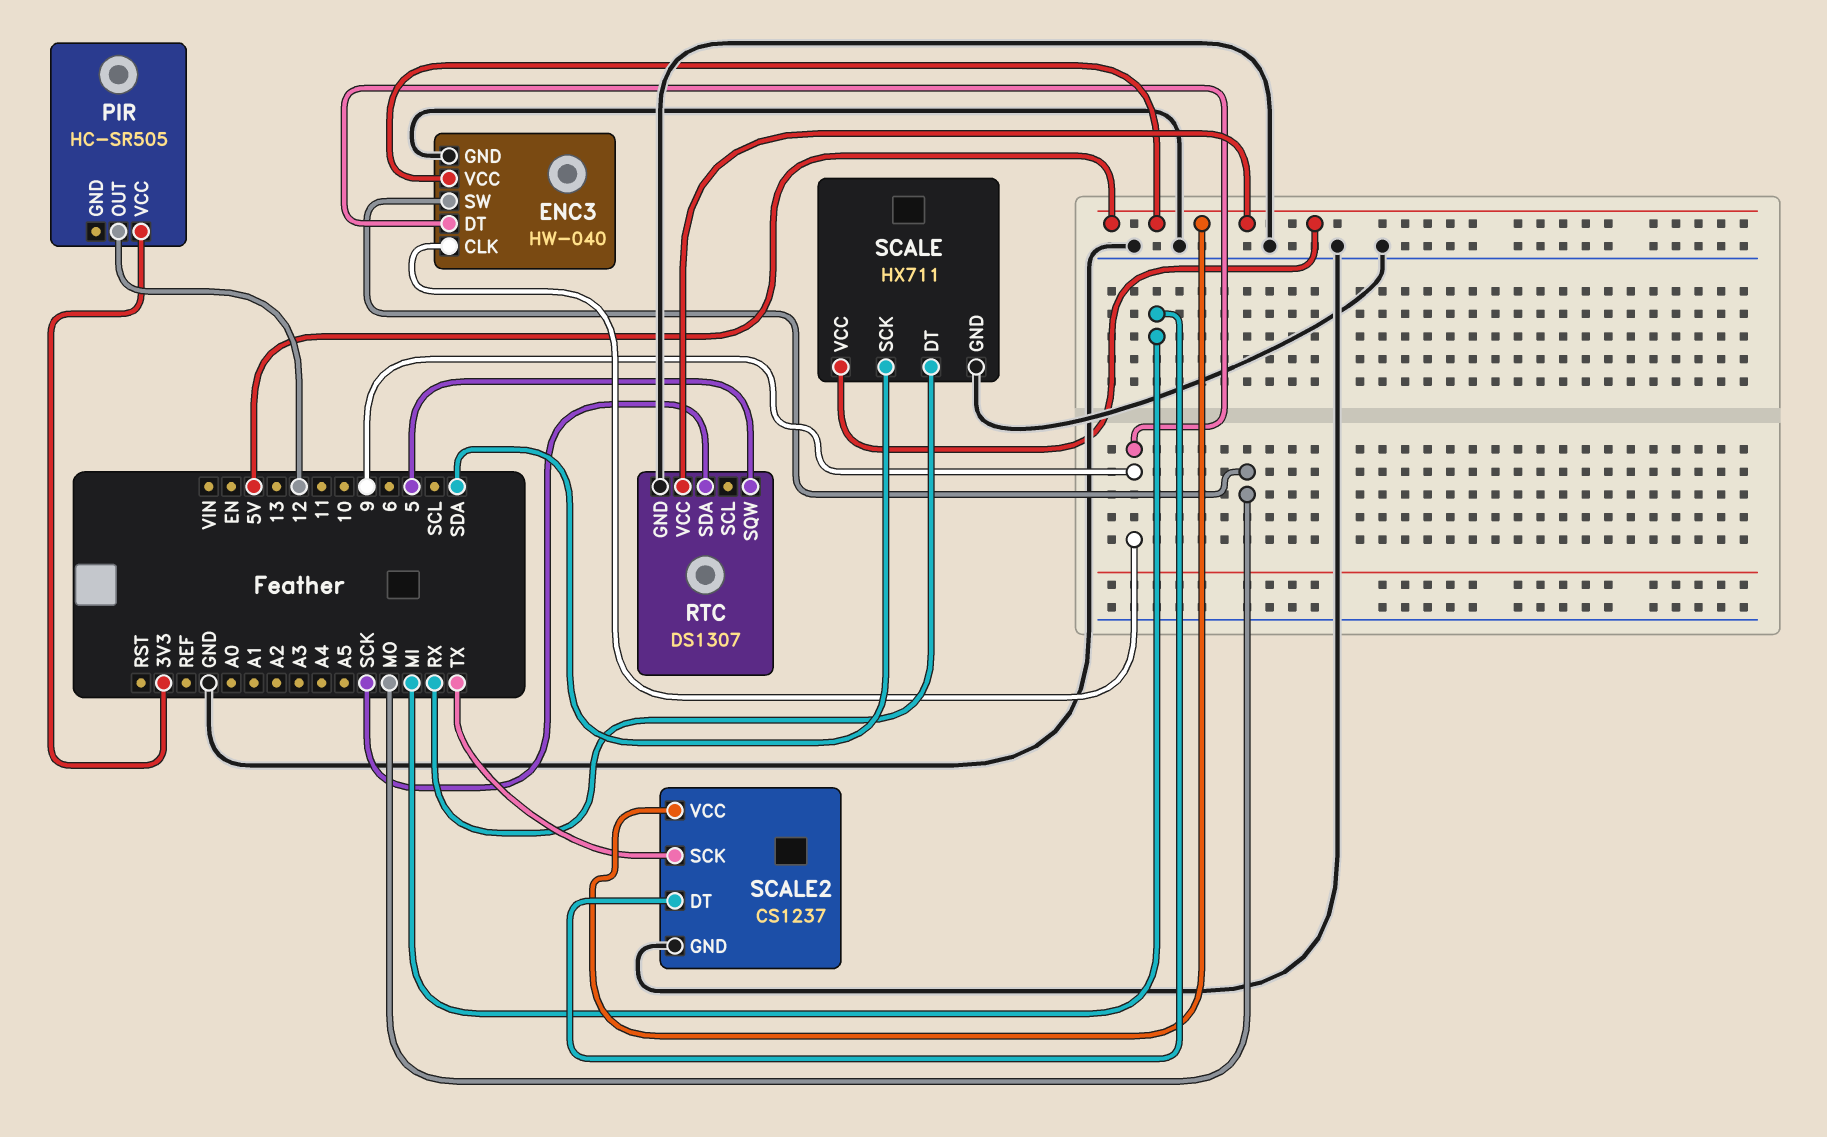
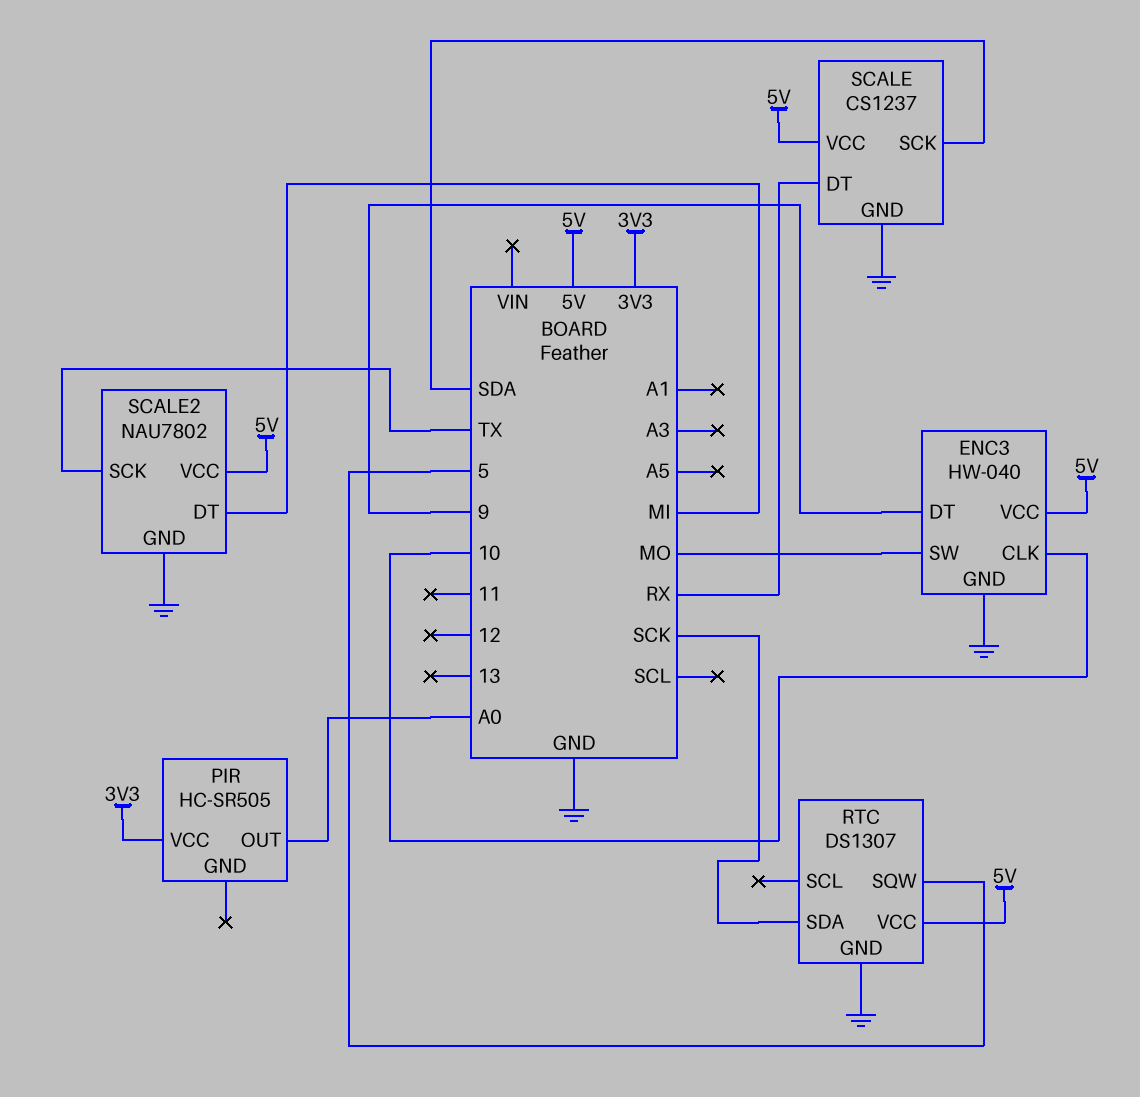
ENC3 pin CLK: 9 -> 10
PIR pin OUT: 12 -> A0
SCALE: HX711 -> CS1237
SCALE2: CS1237 -> NAU7802

